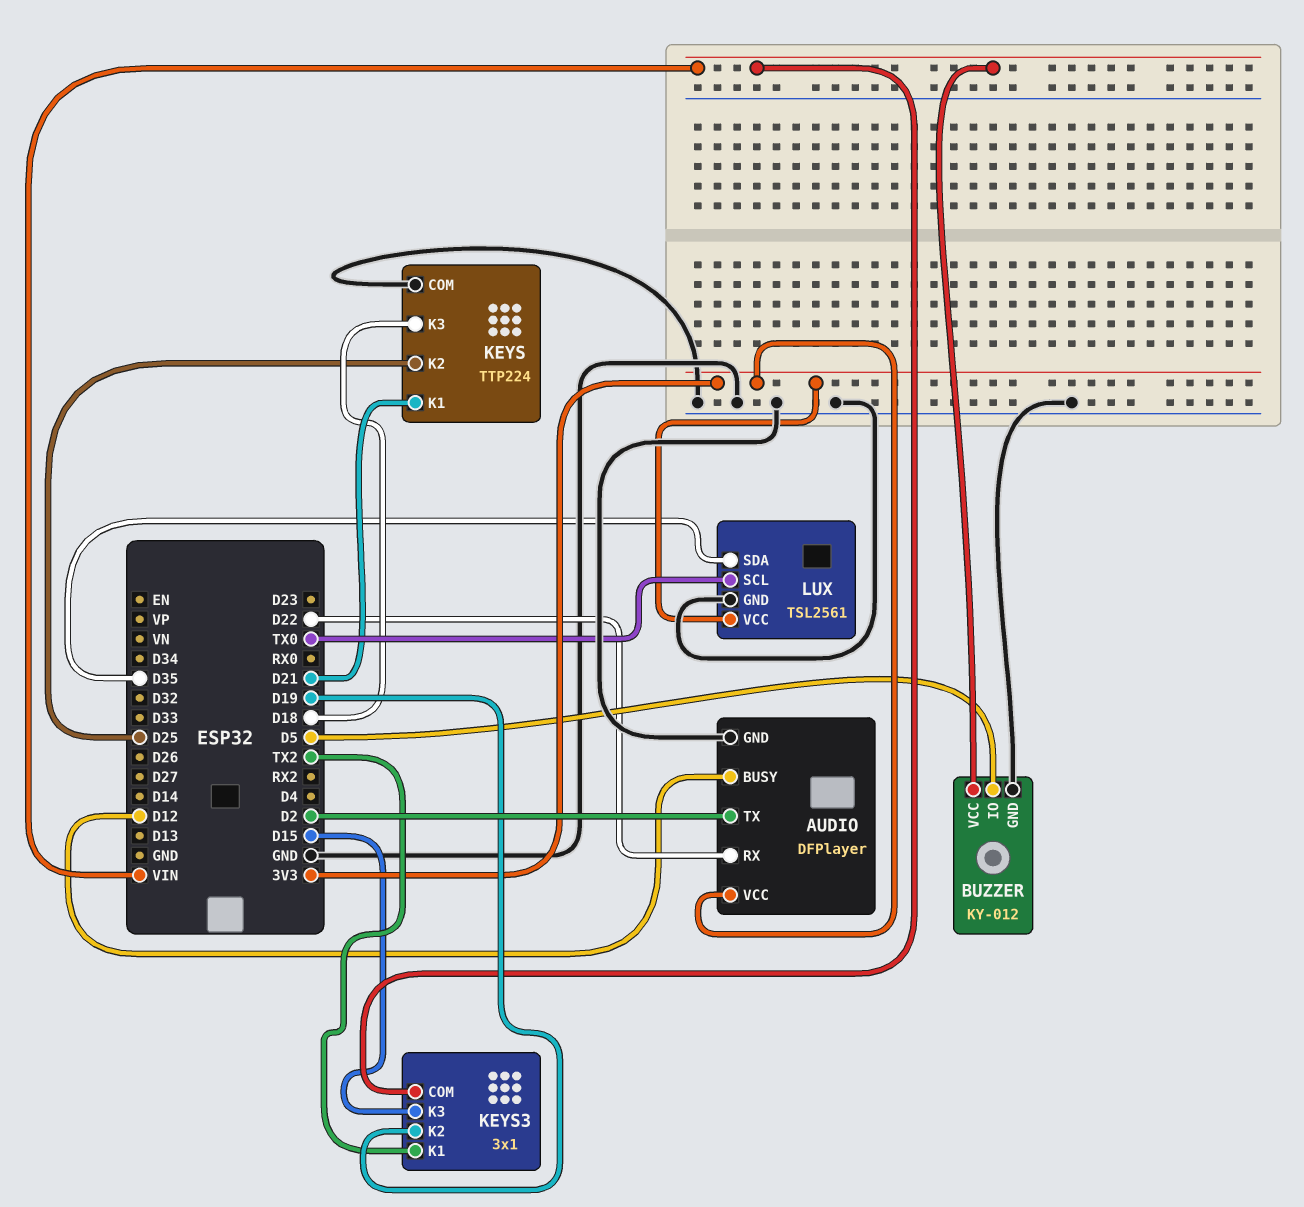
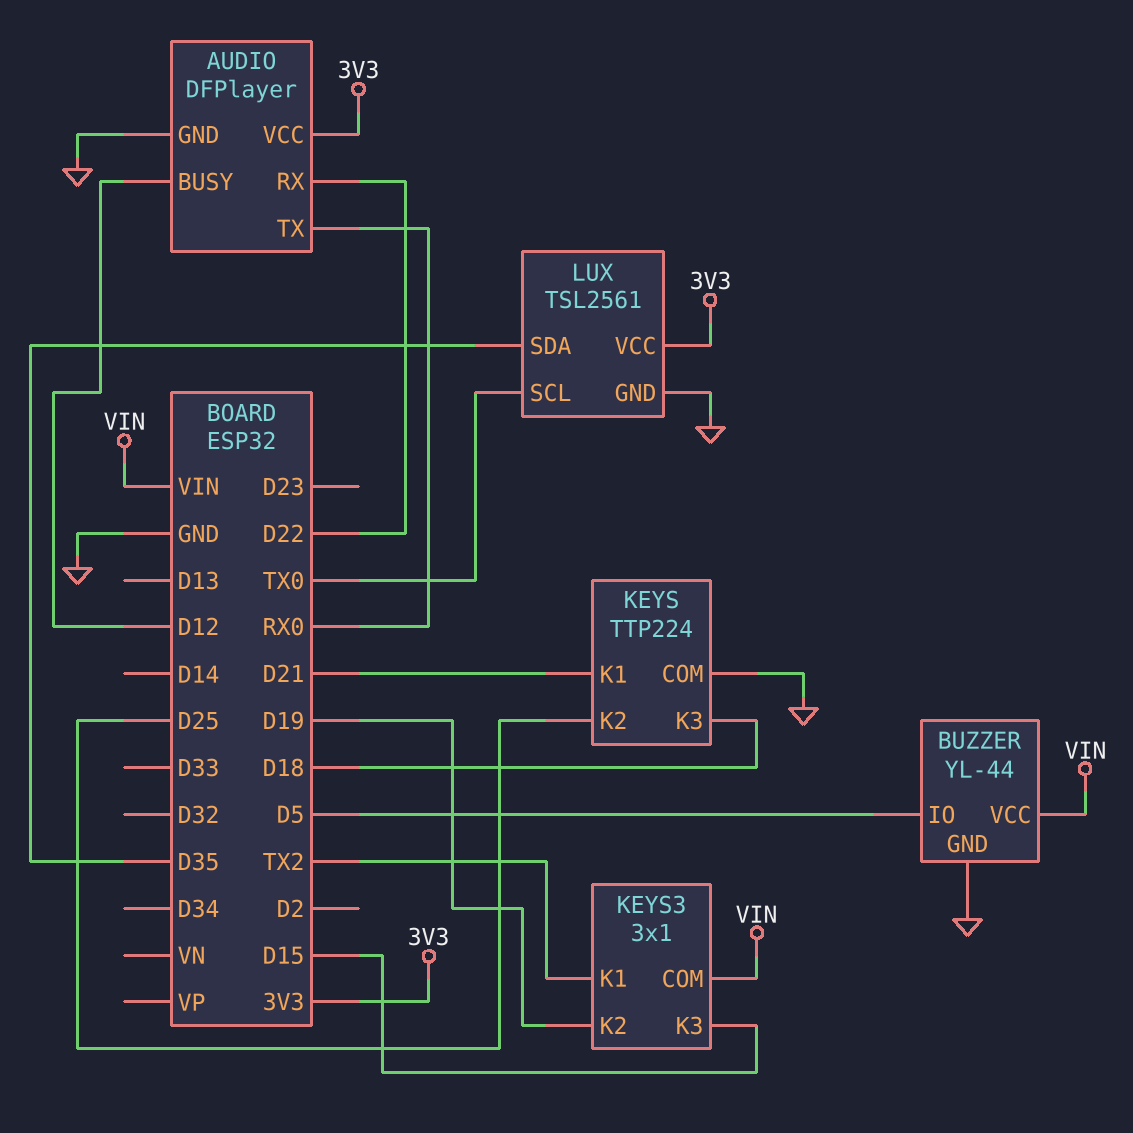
AUDIO pin TX: D2 -> RX0
BUZZER: KY-012 -> YL-44

